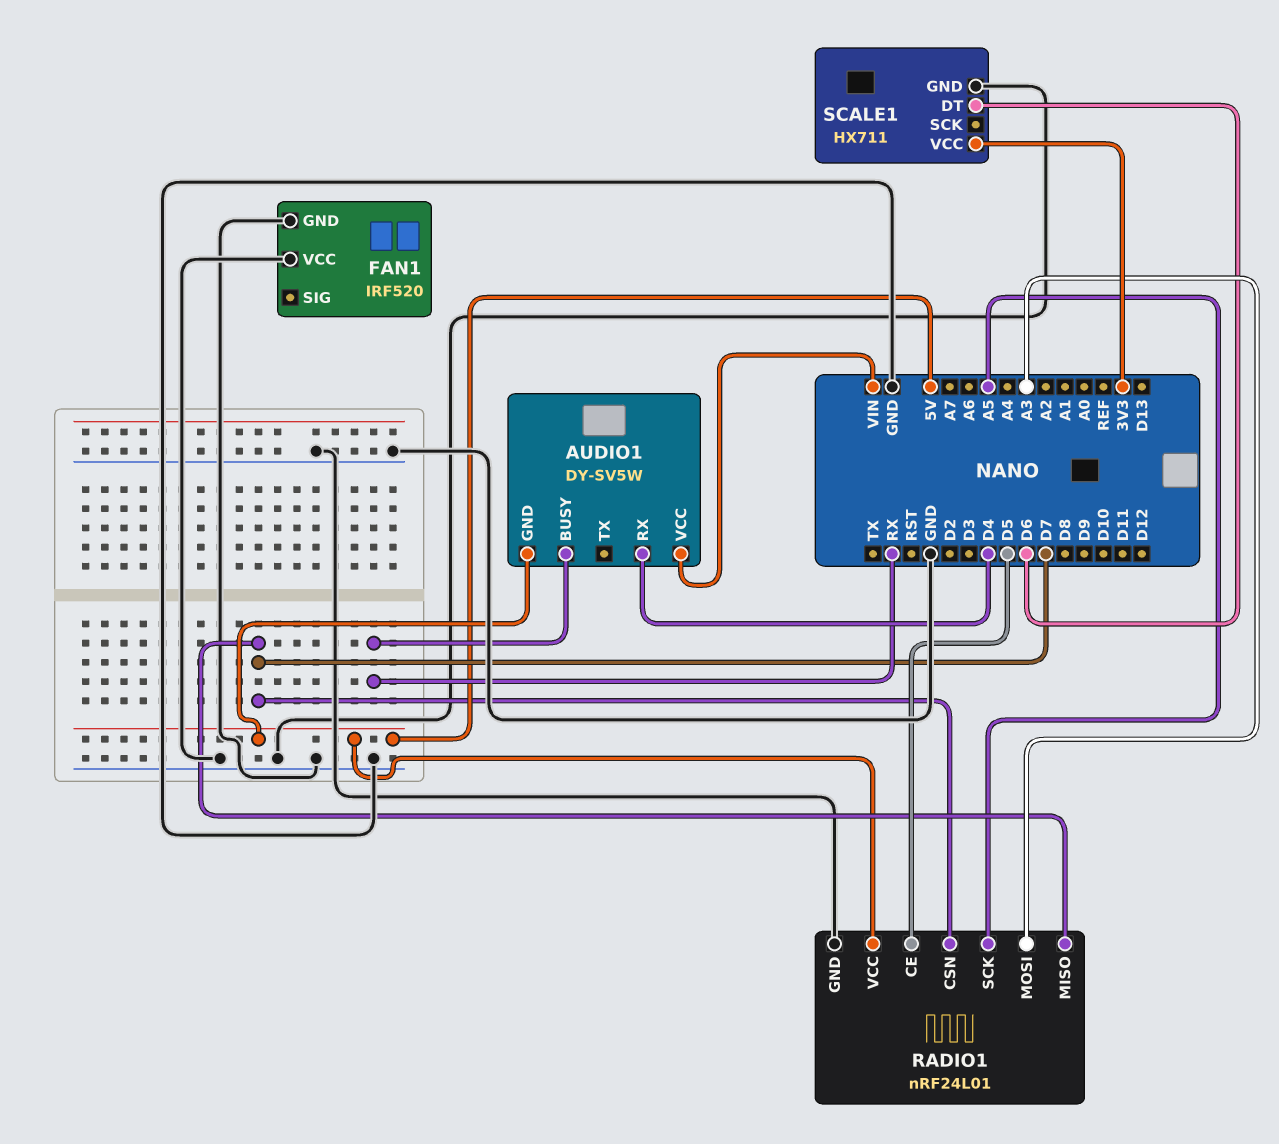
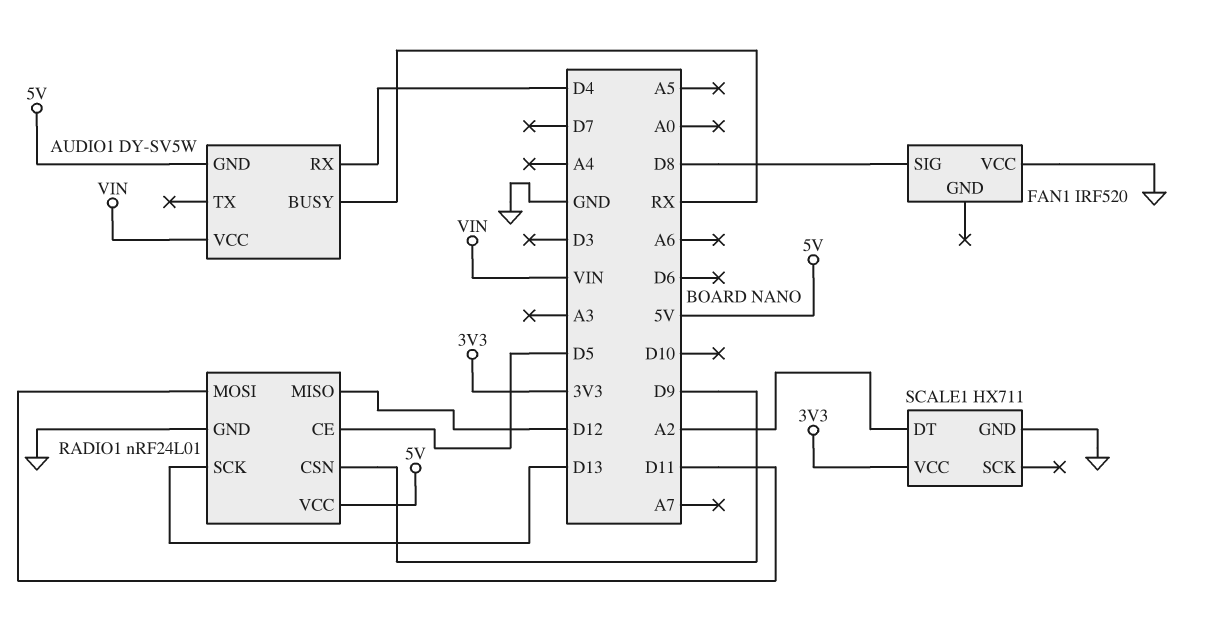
FAN1 pin GND: GND -> none
FAN1 pin SIG: none -> D8
RADIO1 pin CSN: D7 -> D9
RADIO1 pin MISO: D7 -> D12
RADIO1 pin MOSI: A3 -> D11
RADIO1 pin SCK: A5 -> D13
SCALE1 pin DT: D6 -> A2

